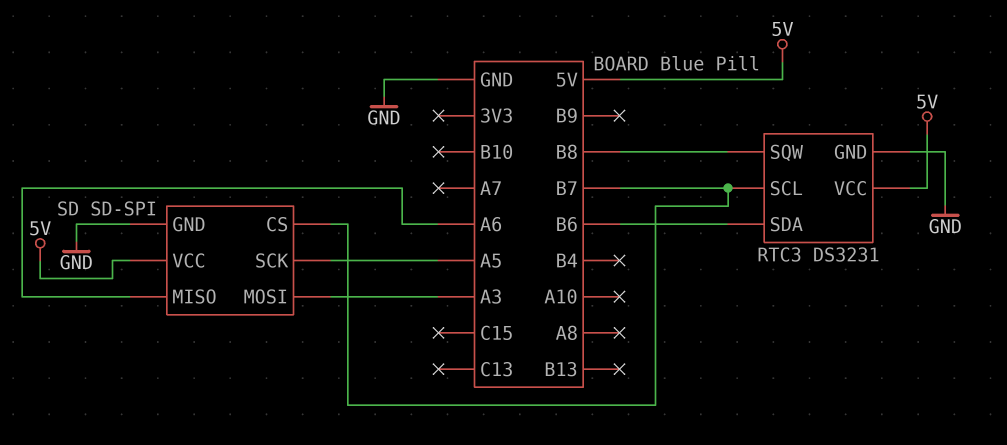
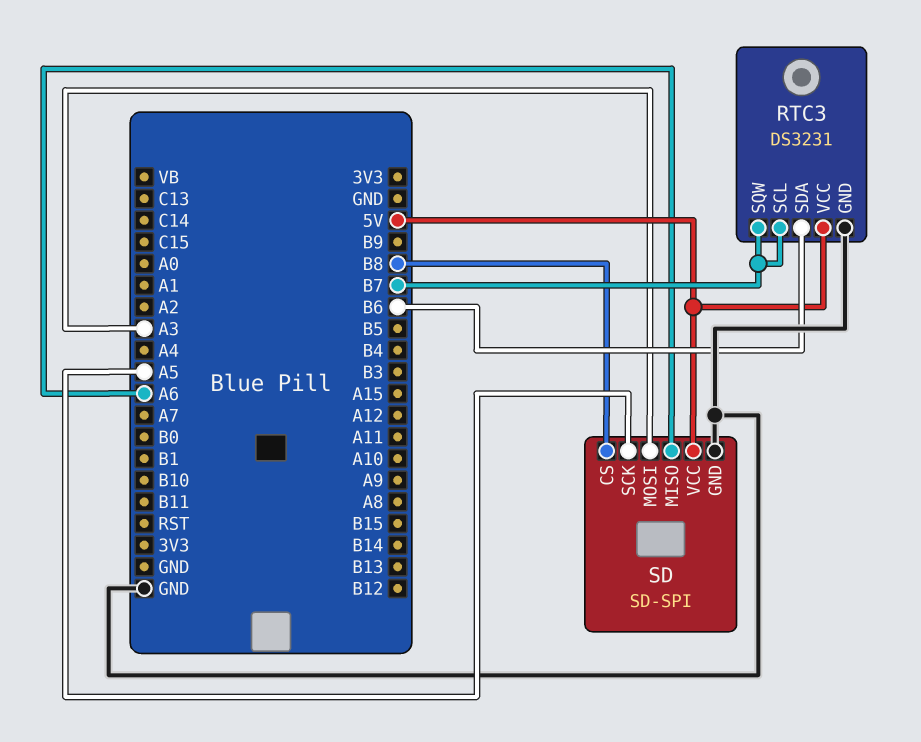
RTC3 pin SQW: B8 -> B7
SD pin CS: B7 -> B8

